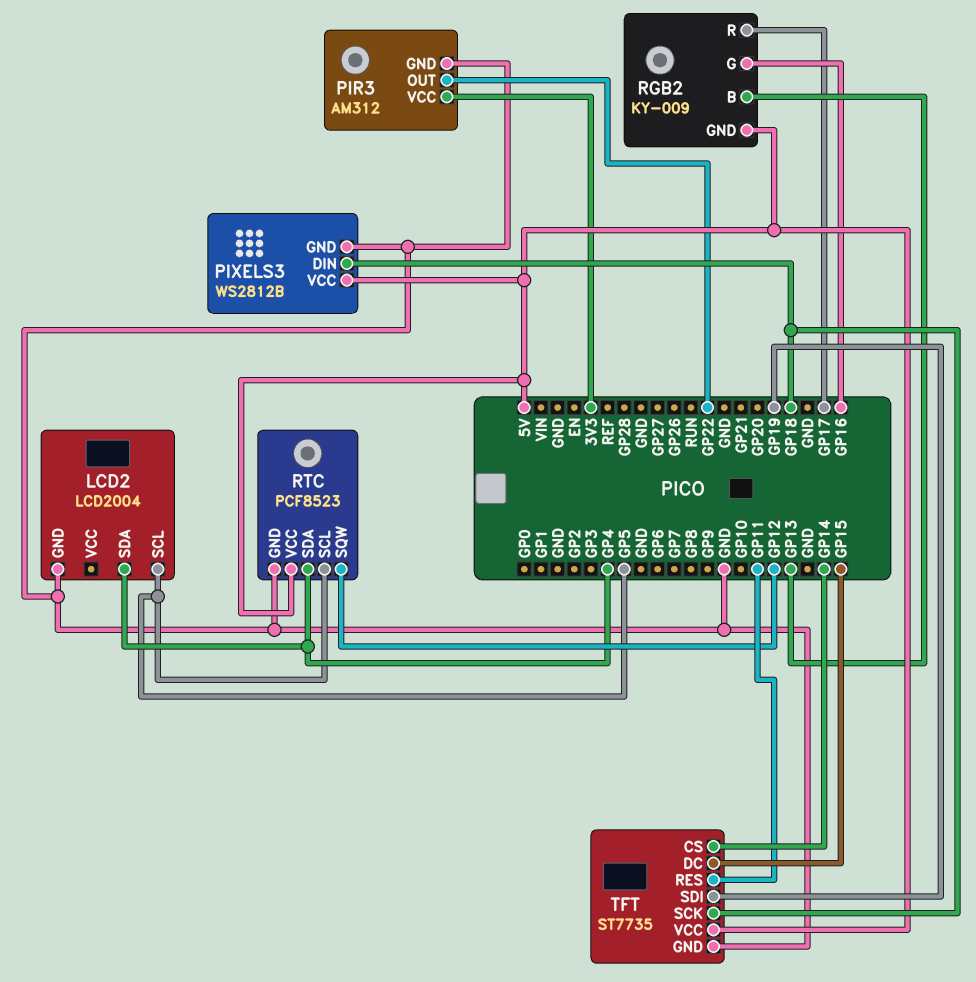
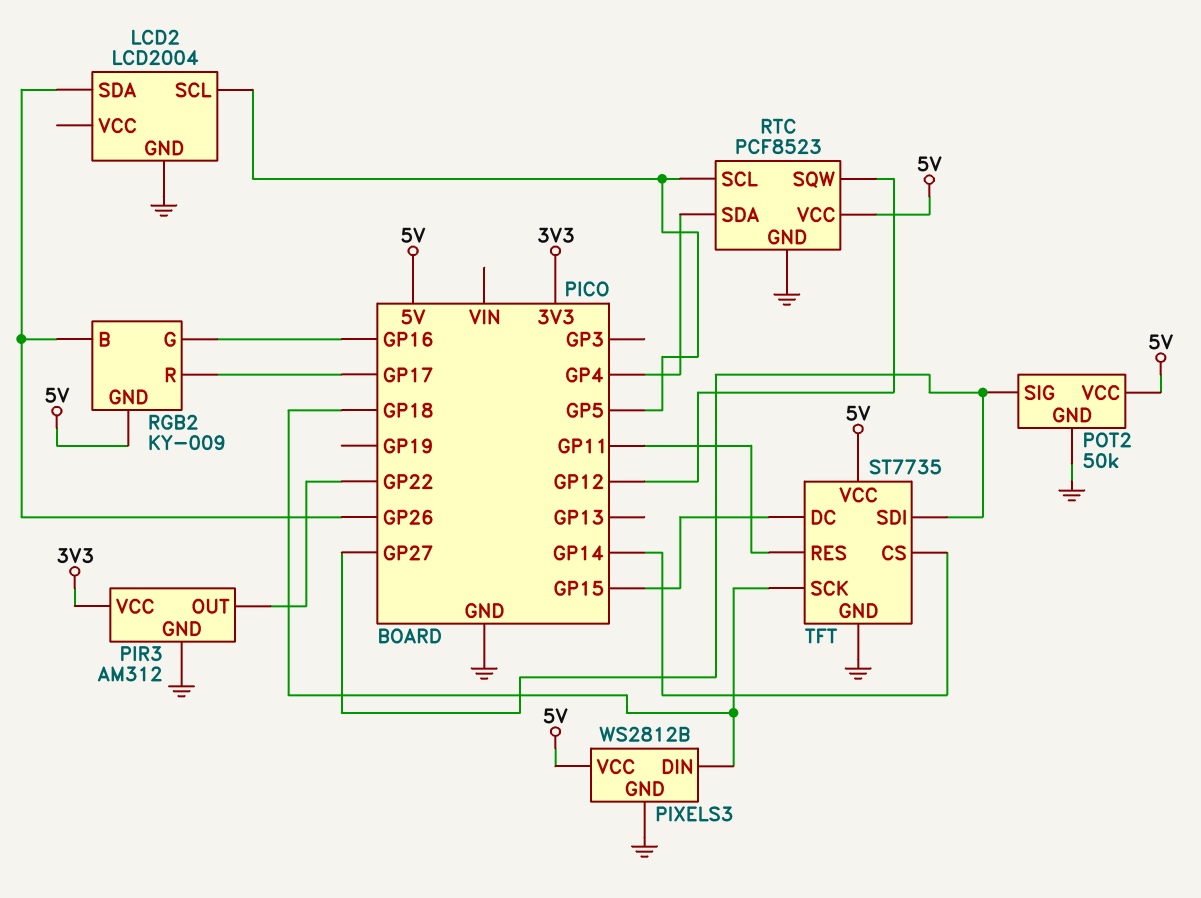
LCD2 pin SDA: GP4 -> GP26
POT2: none -> 50k
POT2 pin GND: none -> GND
POT2 pin SIG: none -> GP27
POT2 pin VCC: none -> 5V
RGB2 pin B: GP13 -> GP26
TFT pin SDI: GP19 -> GP27

